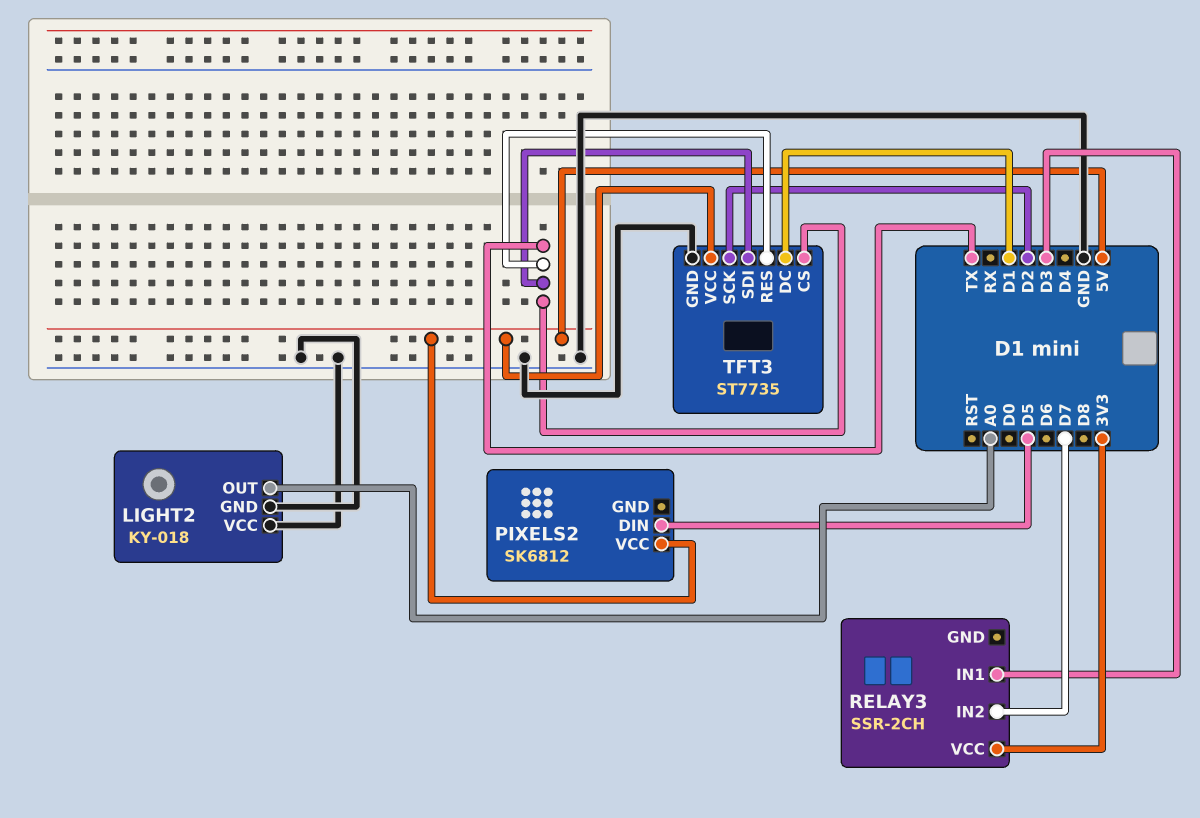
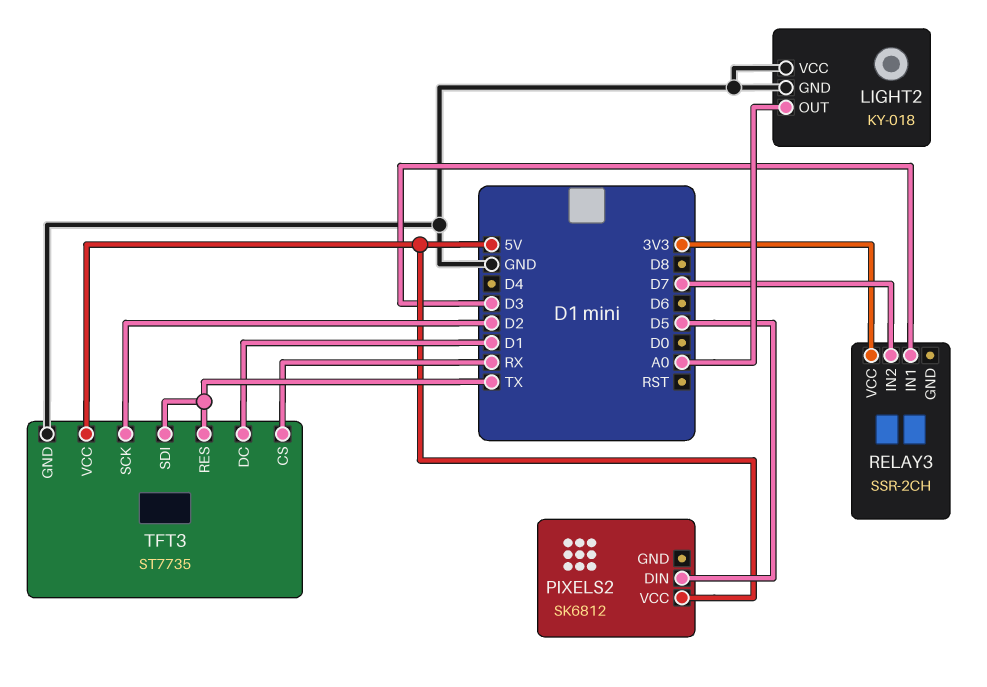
TFT3 pin CS: TX -> RX

